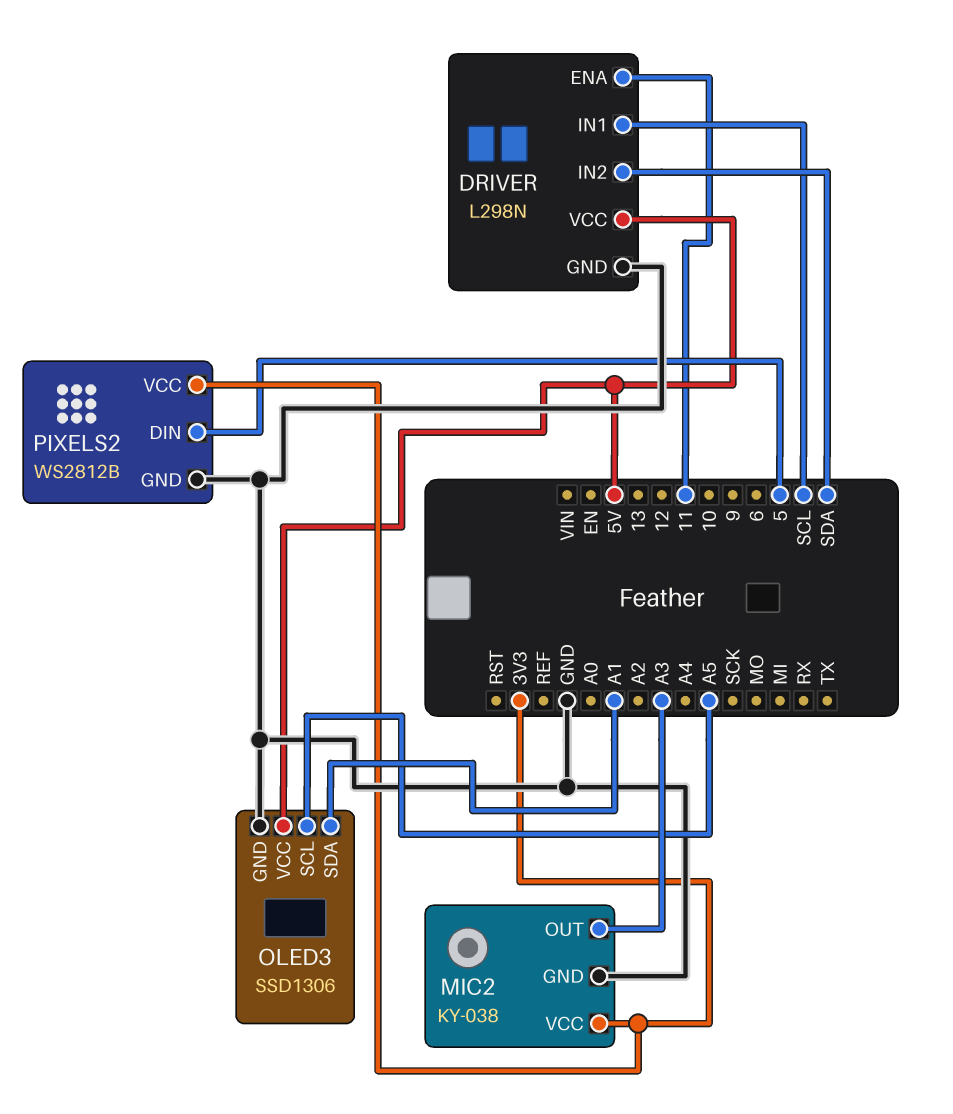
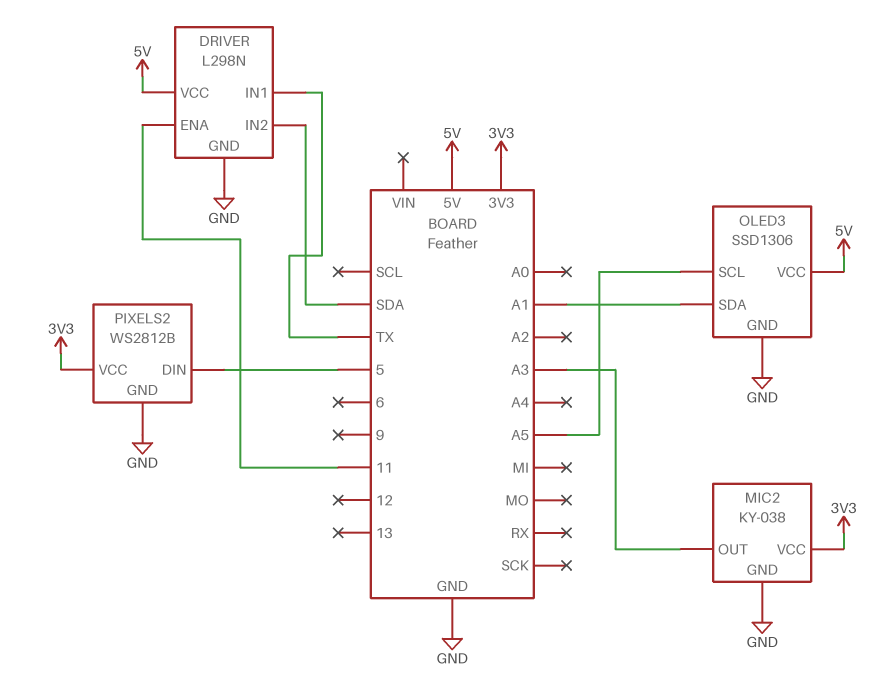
DRIVER pin IN1: SCL -> TX

